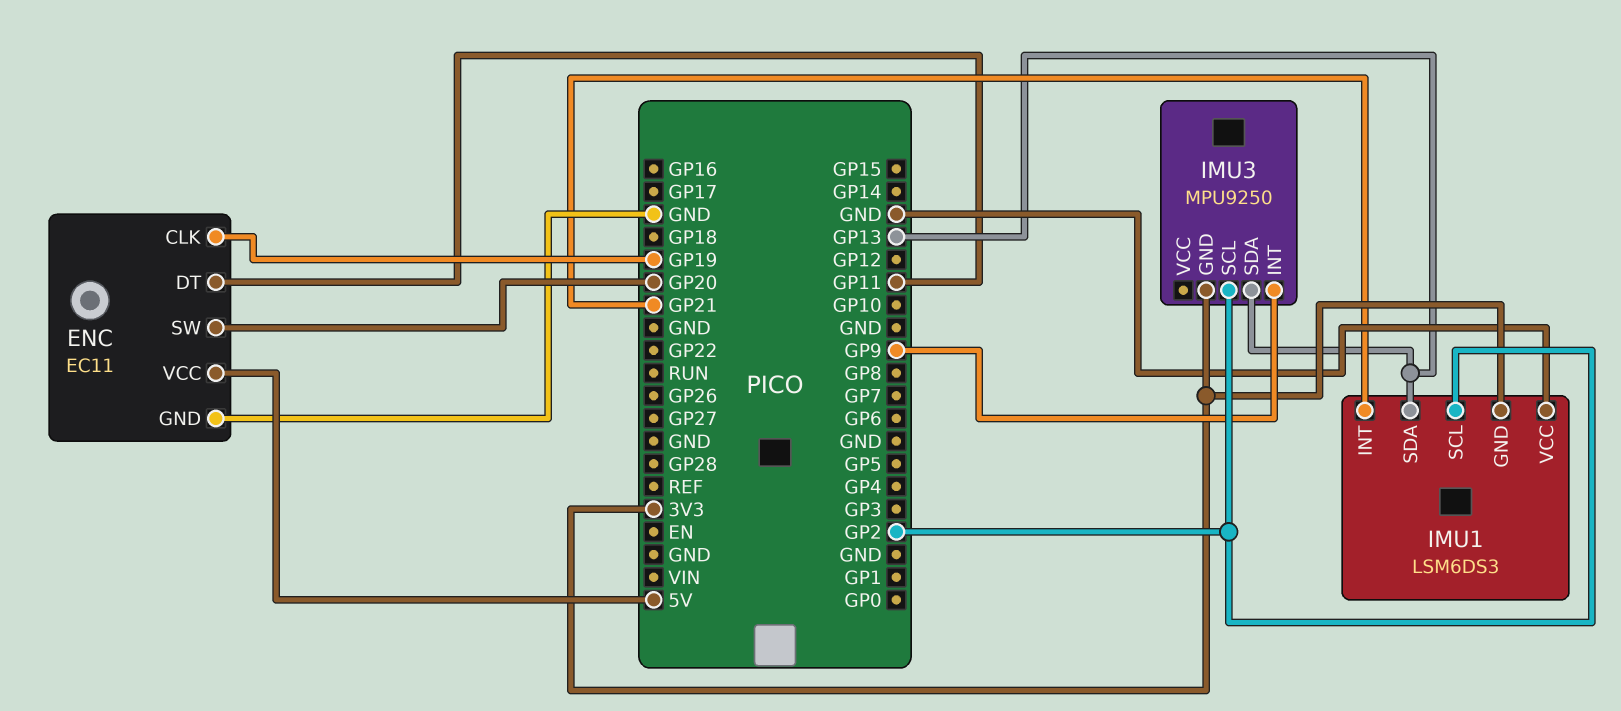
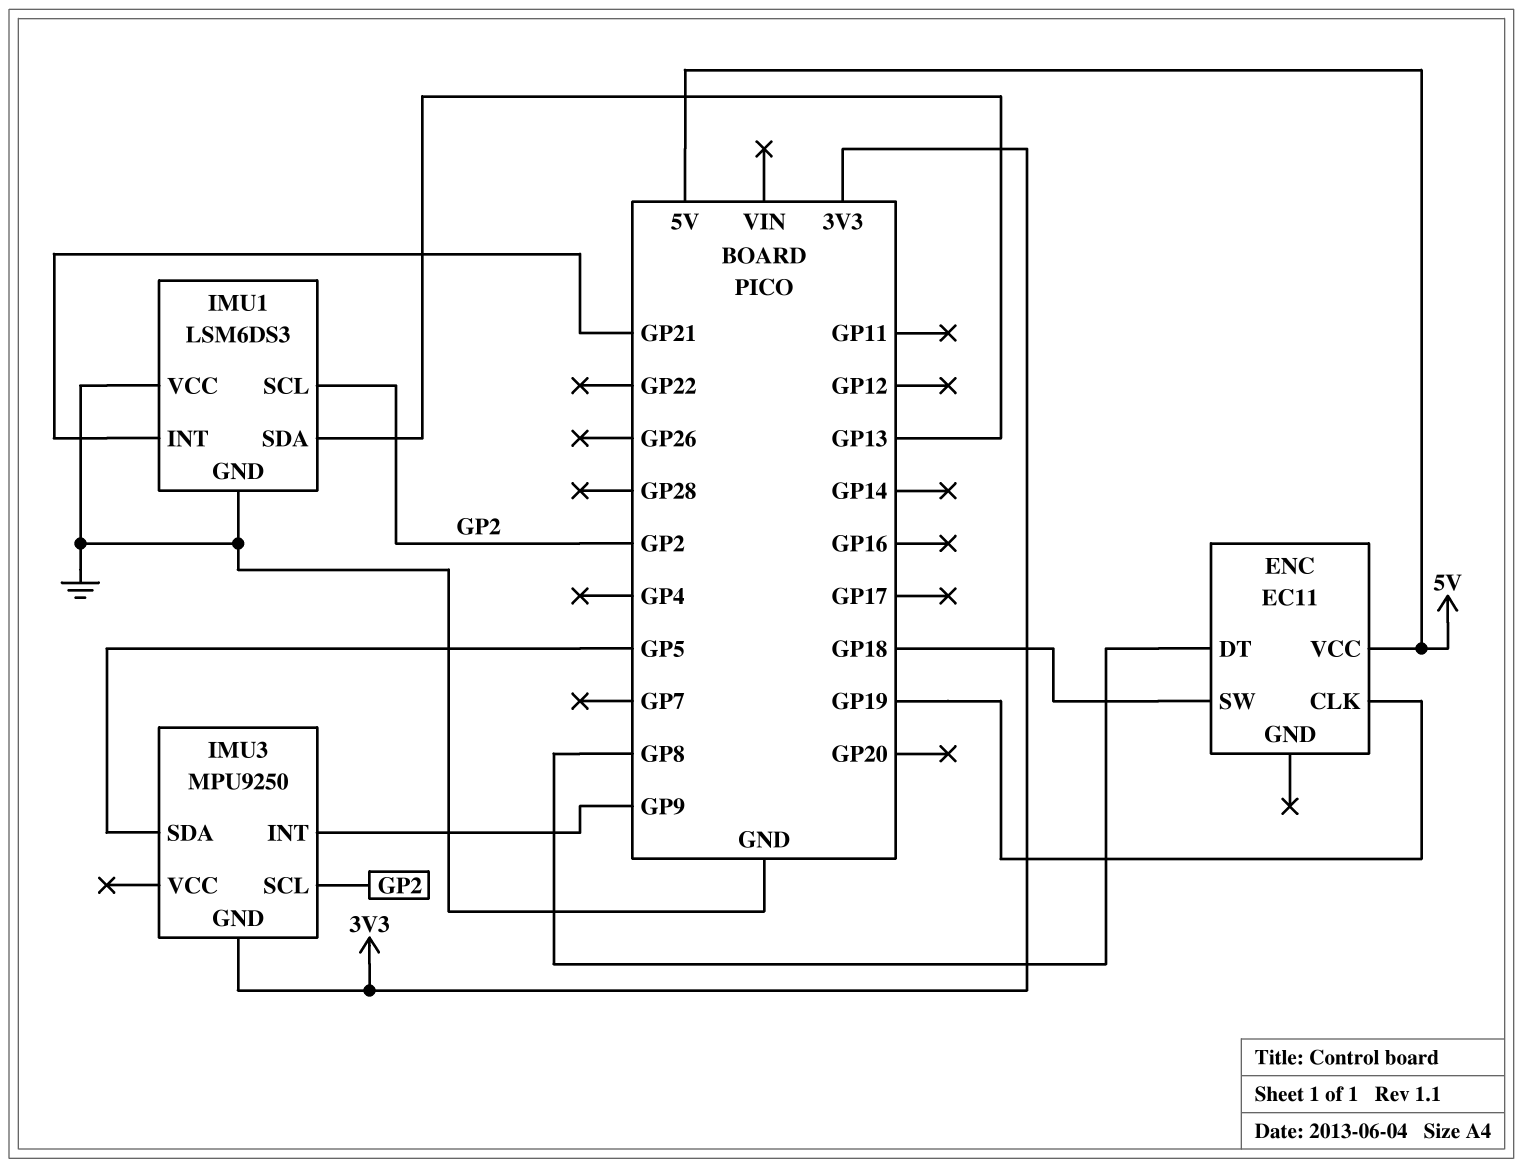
ENC pin DT: GP11 -> GP8
ENC pin GND: GND -> none
ENC pin SW: GP20 -> GP18
IMU1 pin GND: 3V3 -> GND
IMU3 pin SDA: GP13 -> GP5

